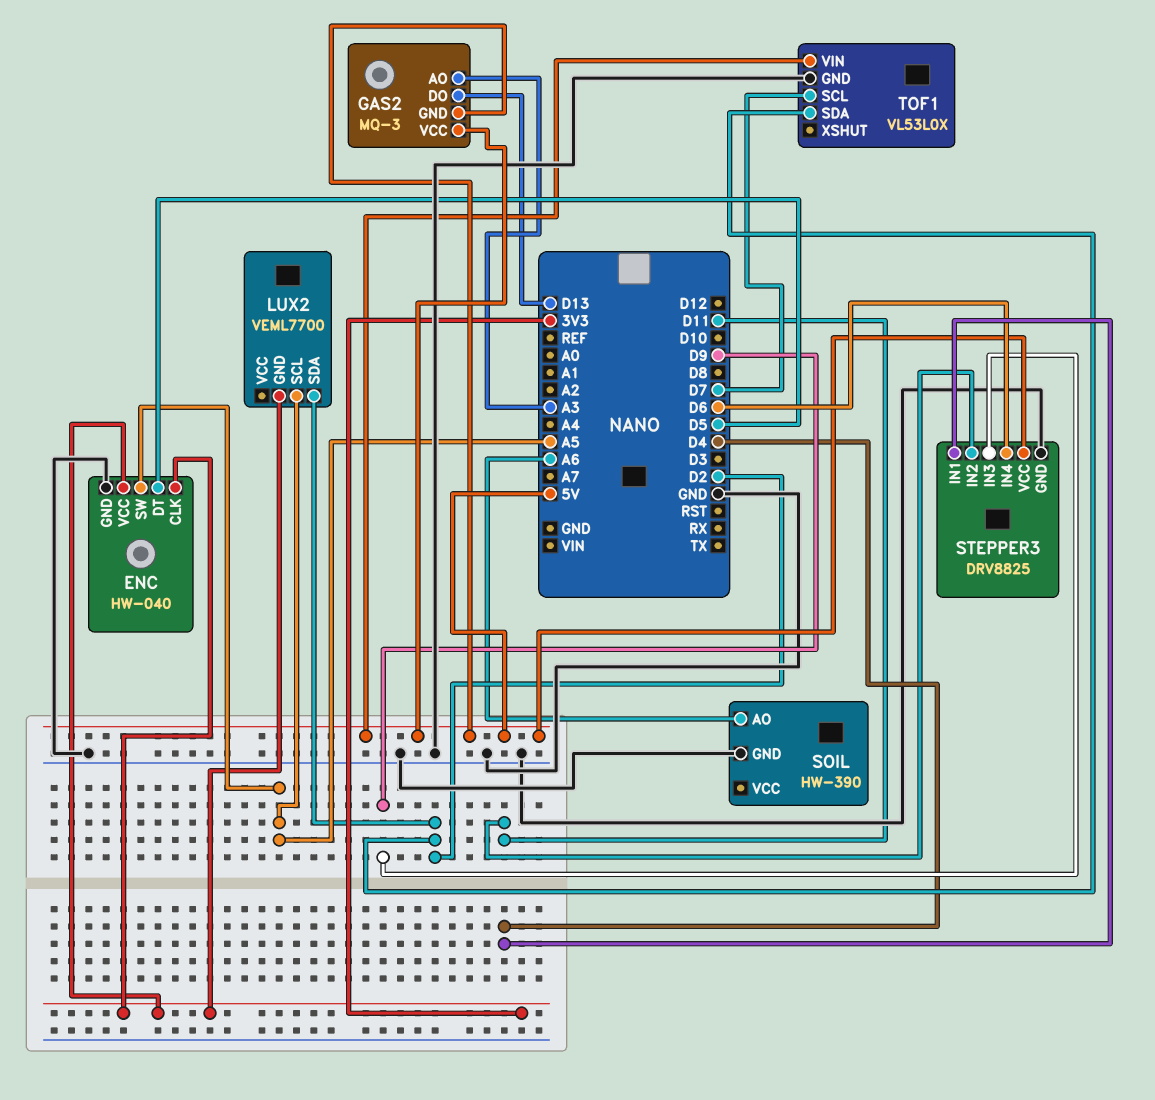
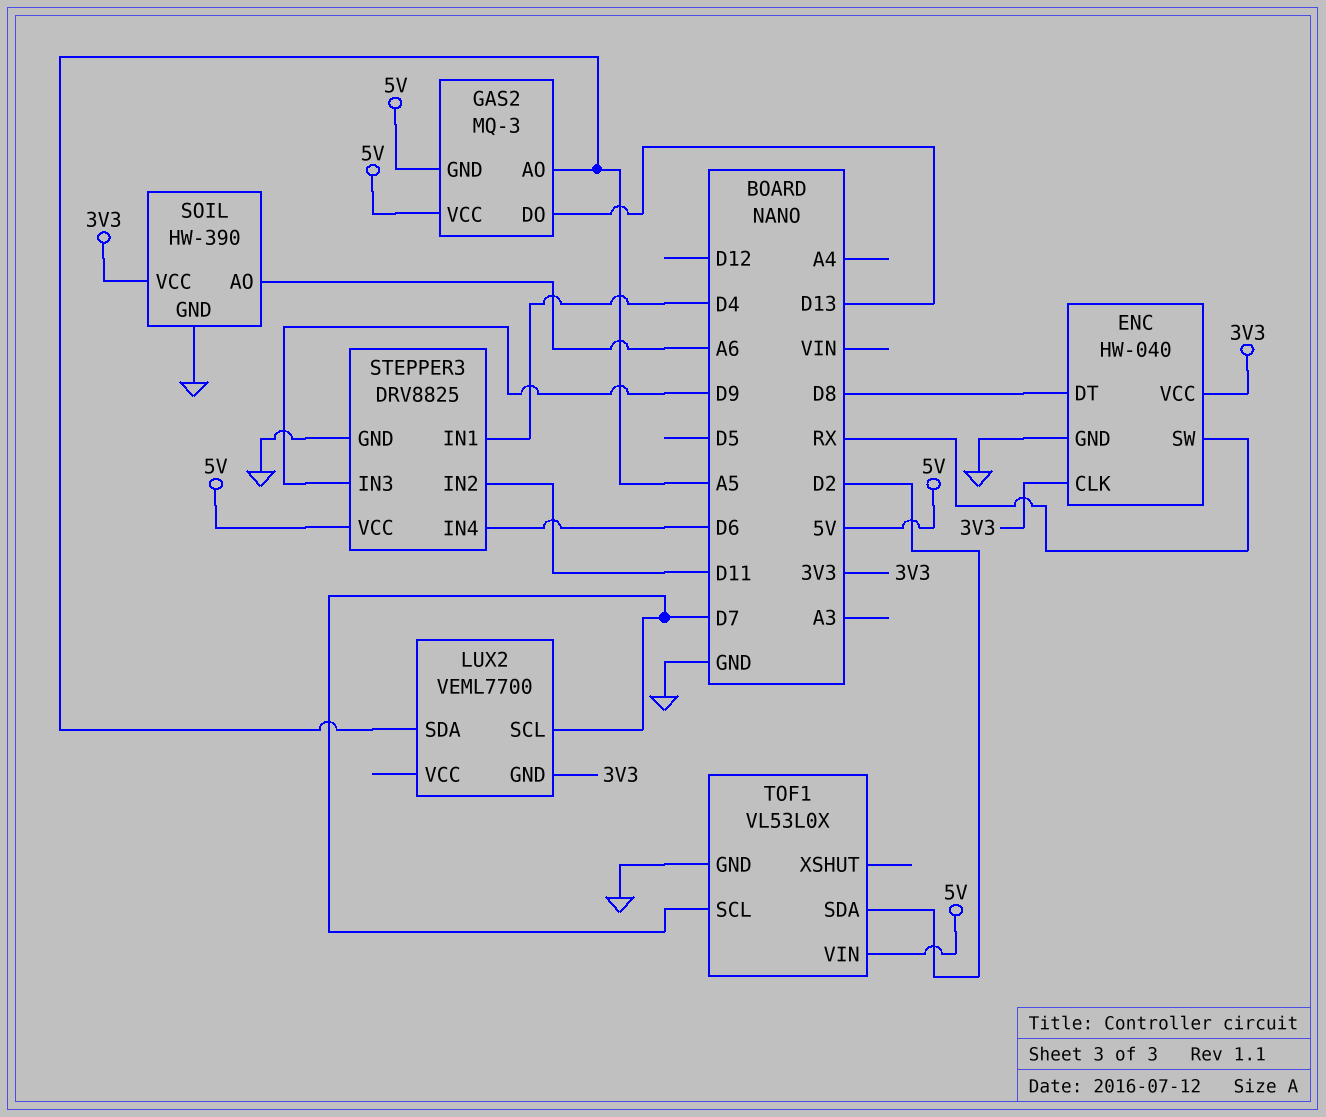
ENC pin DT: D5 -> D8
ENC pin SW: A5 -> RX
GAS2 pin AO: A3 -> A5
LUX2 pin SCL: A5 -> D7
LUX2 pin SDA: D2 -> A5
SOIL pin VCC: none -> 3V3

